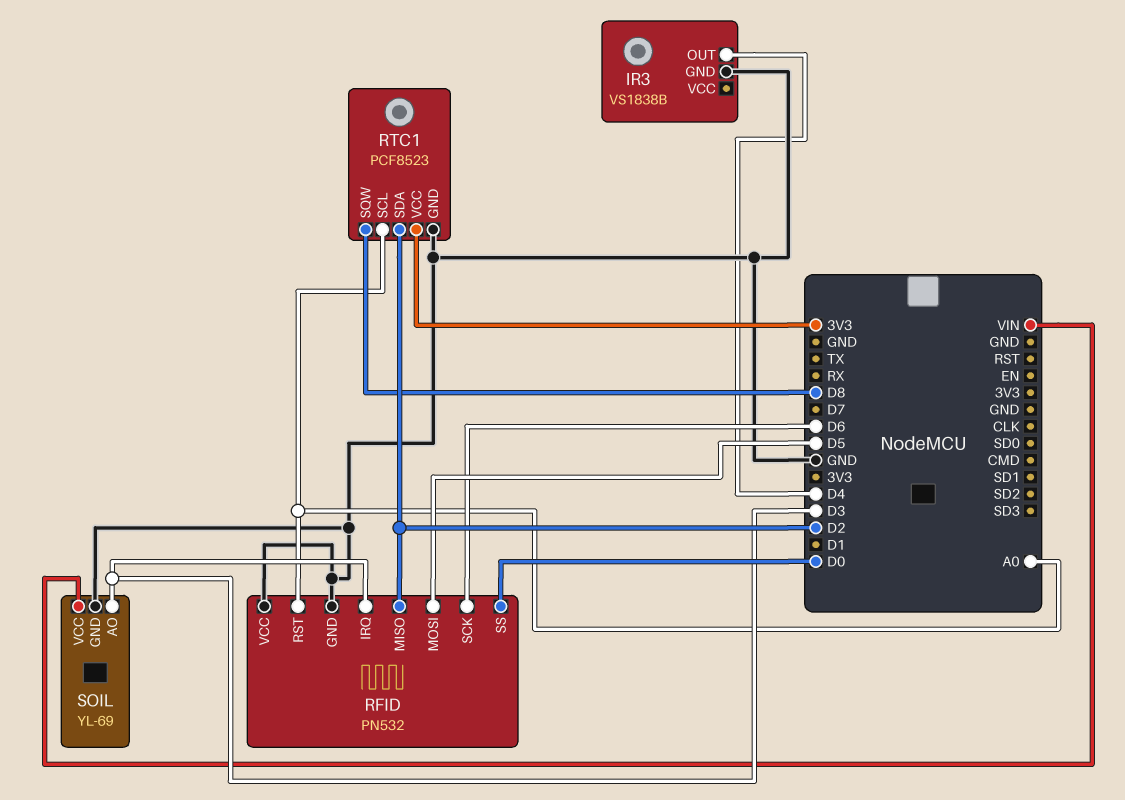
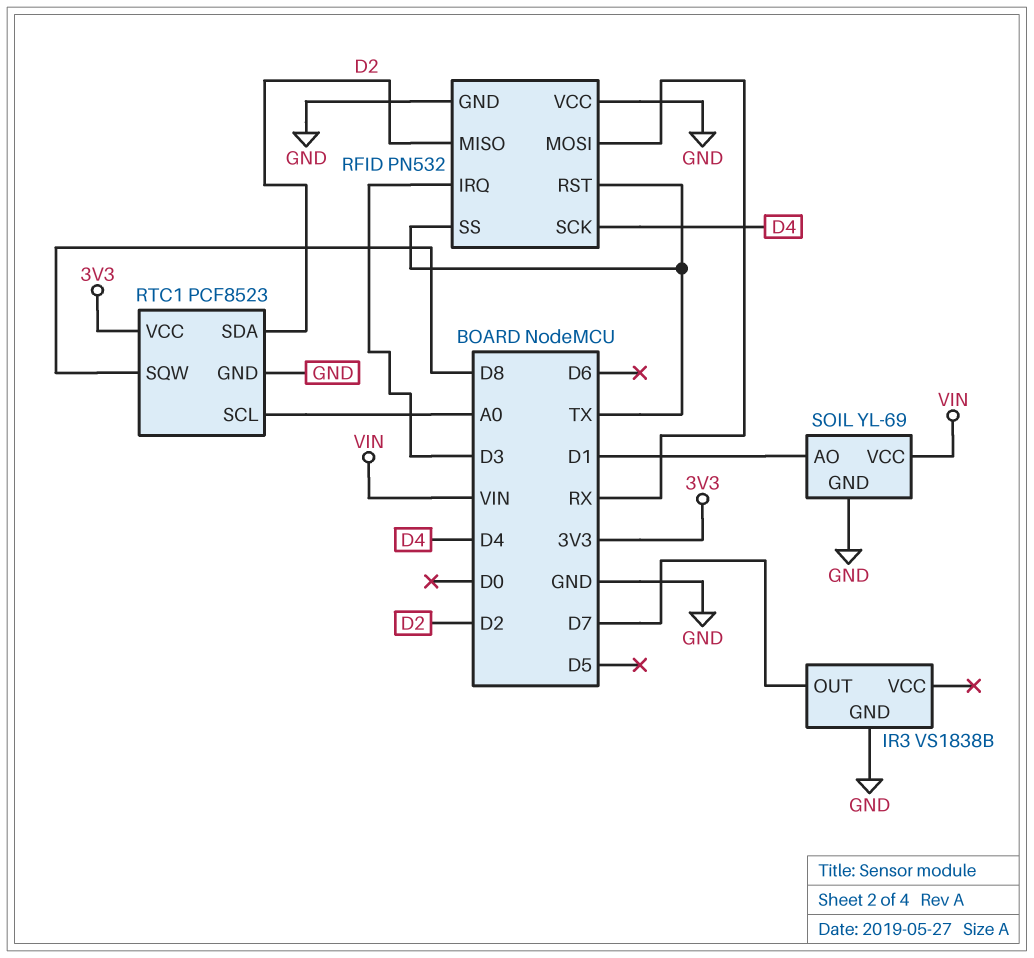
IR3 pin OUT: D4 -> D7
RFID pin MOSI: D5 -> RX
RFID pin RST: A0 -> TX
RFID pin SCK: D6 -> D4
RFID pin SS: D0 -> TX
SOIL pin AO: D3 -> D1

